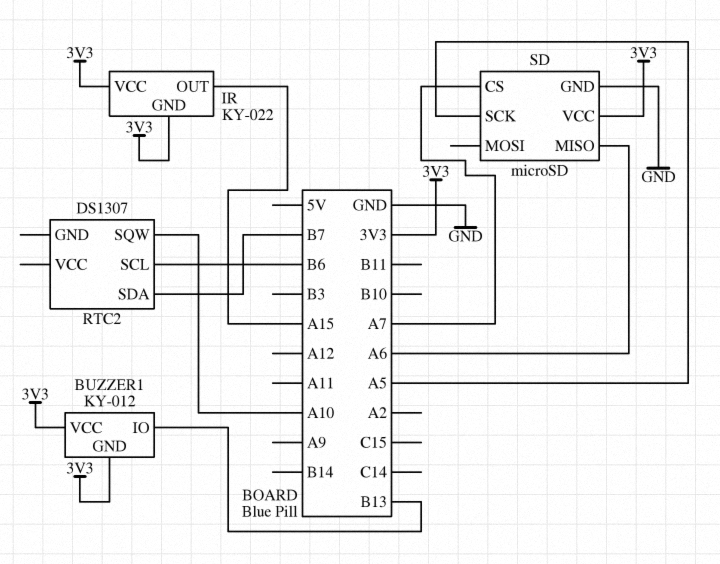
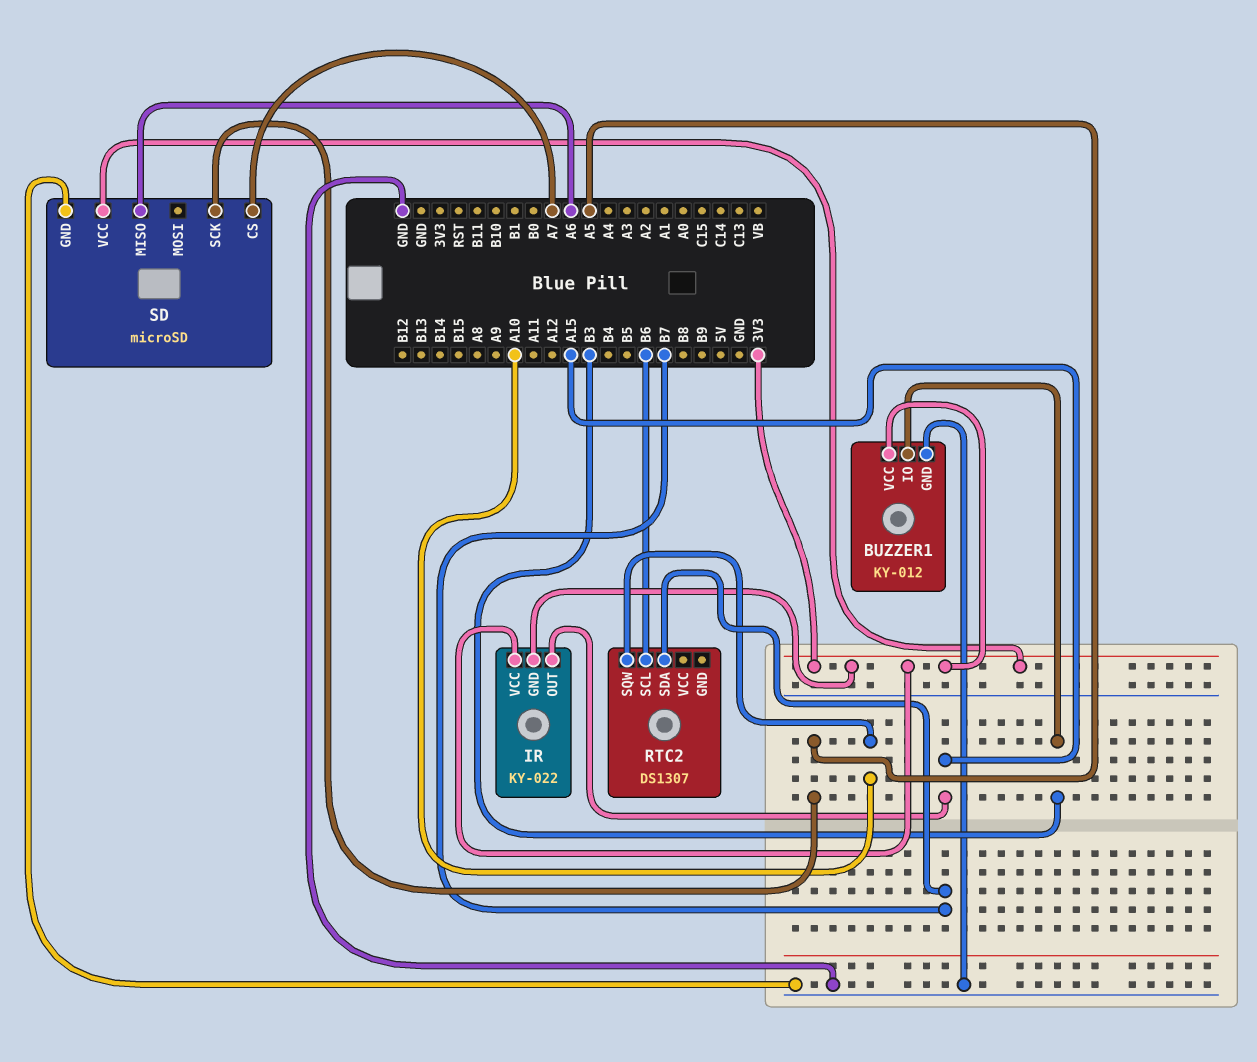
BUZZER1 pin GND: 3V3 -> GND
BUZZER1 pin IO: B13 -> B3

